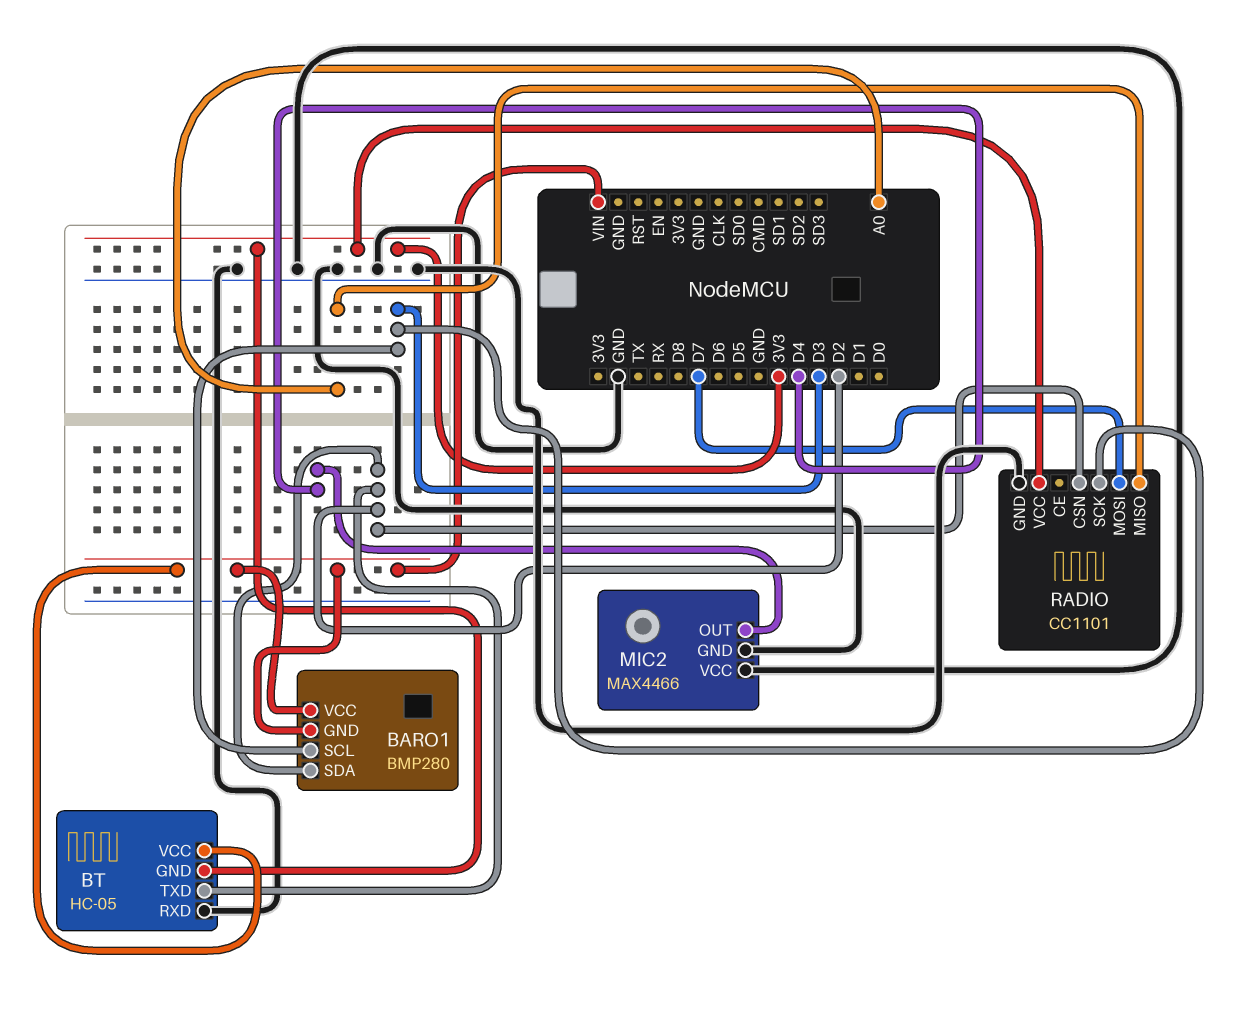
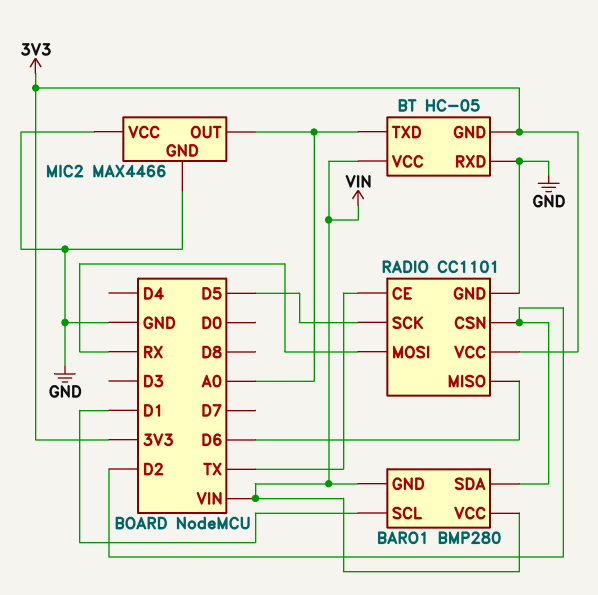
BARO1 pin SCL: D3 -> D1
BT pin TXD: D2 -> A0
MIC2 pin OUT: D4 -> A0
RADIO pin CE: none -> TX
RADIO pin MISO: A0 -> D6
RADIO pin MOSI: D7 -> RX
RADIO pin SCK: D3 -> D5

